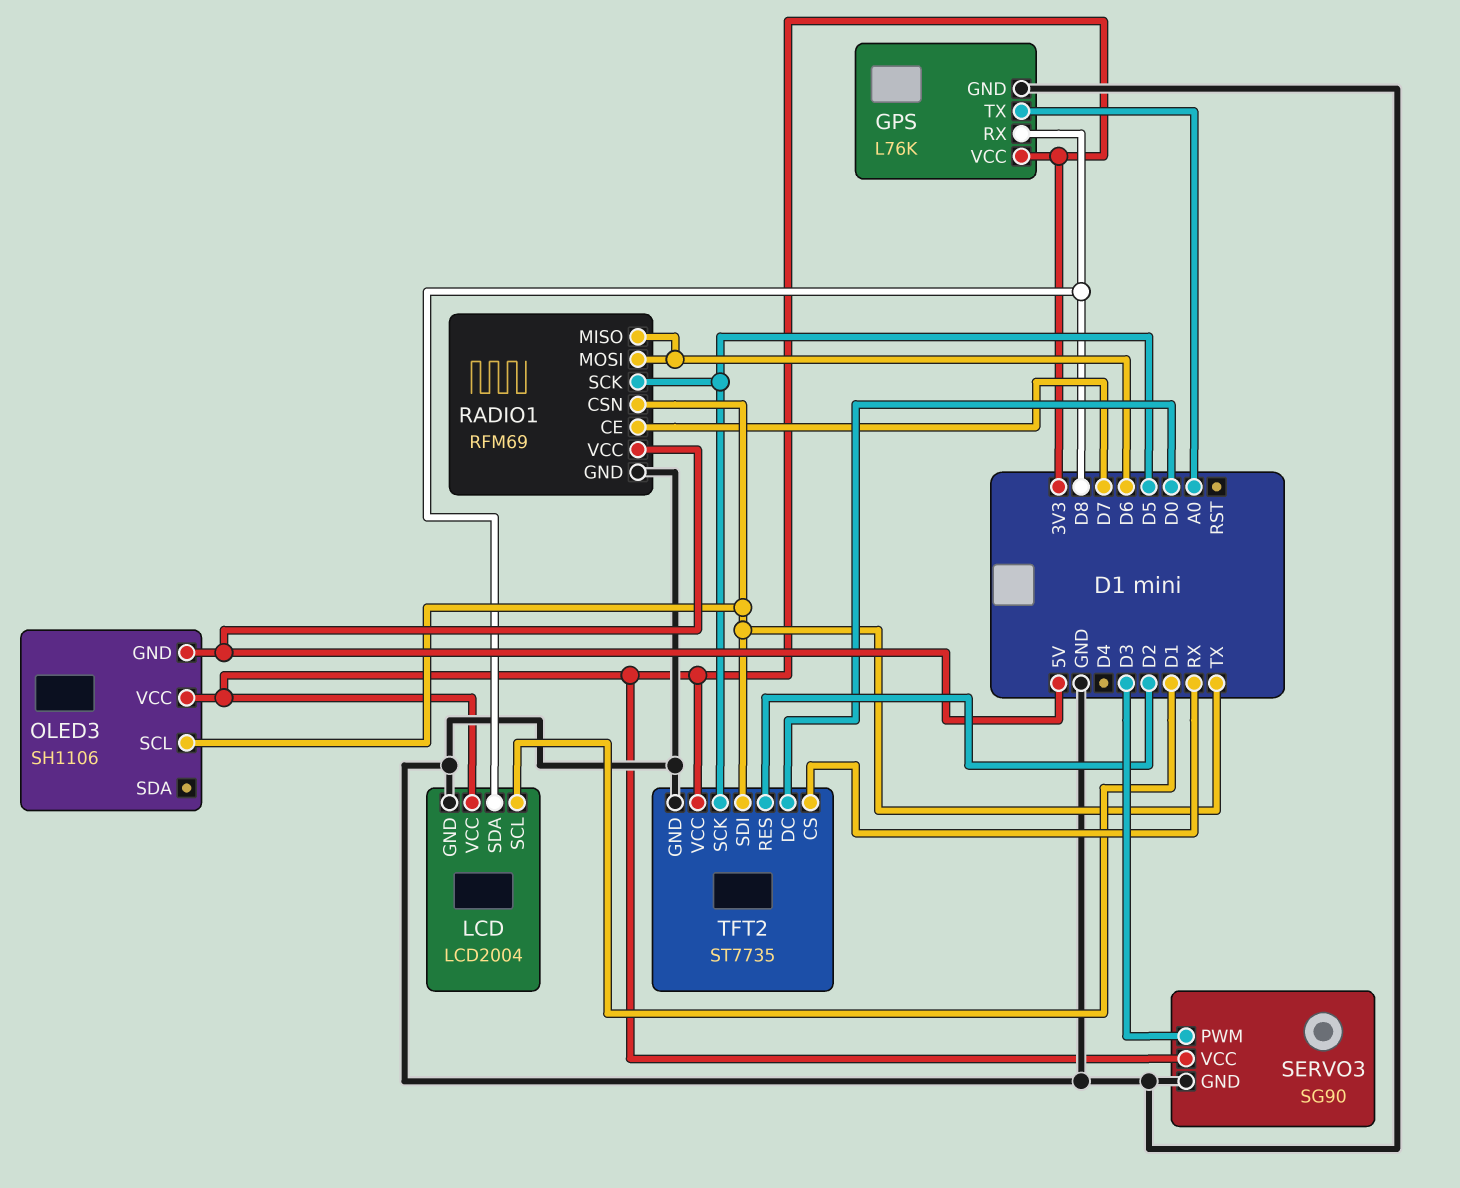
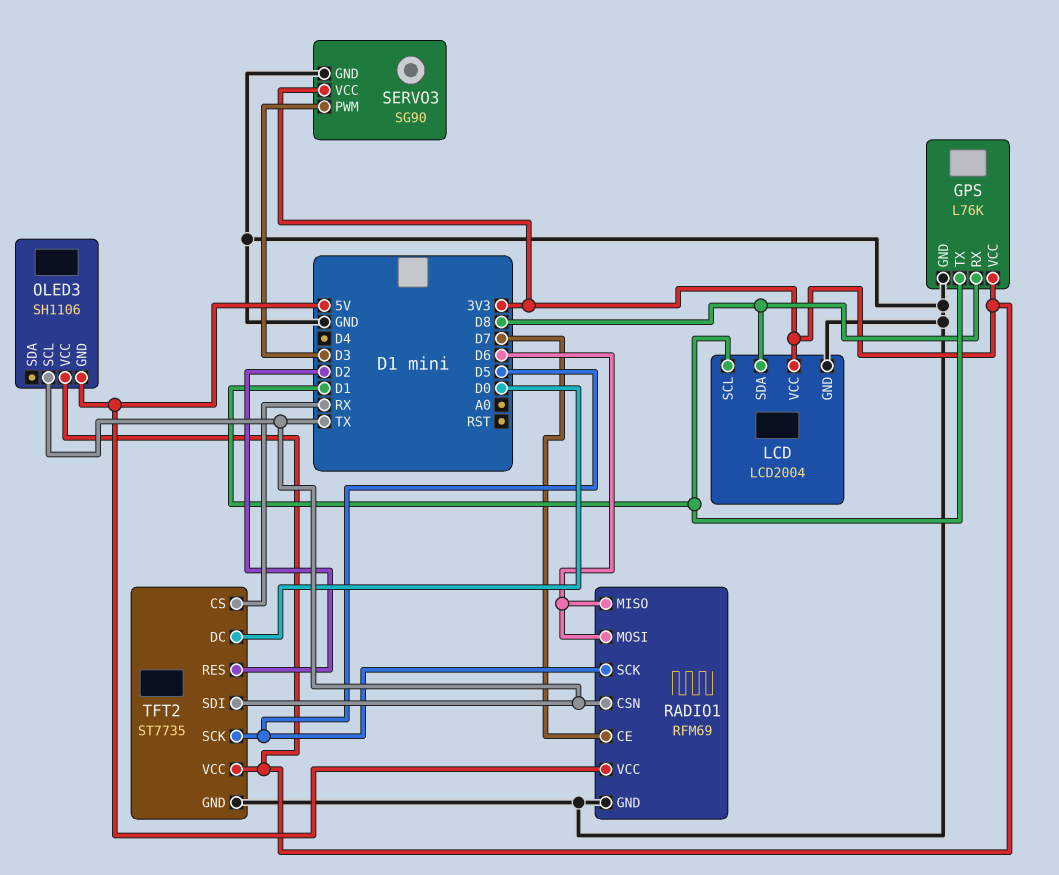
GPS pin TX: A0 -> D1

